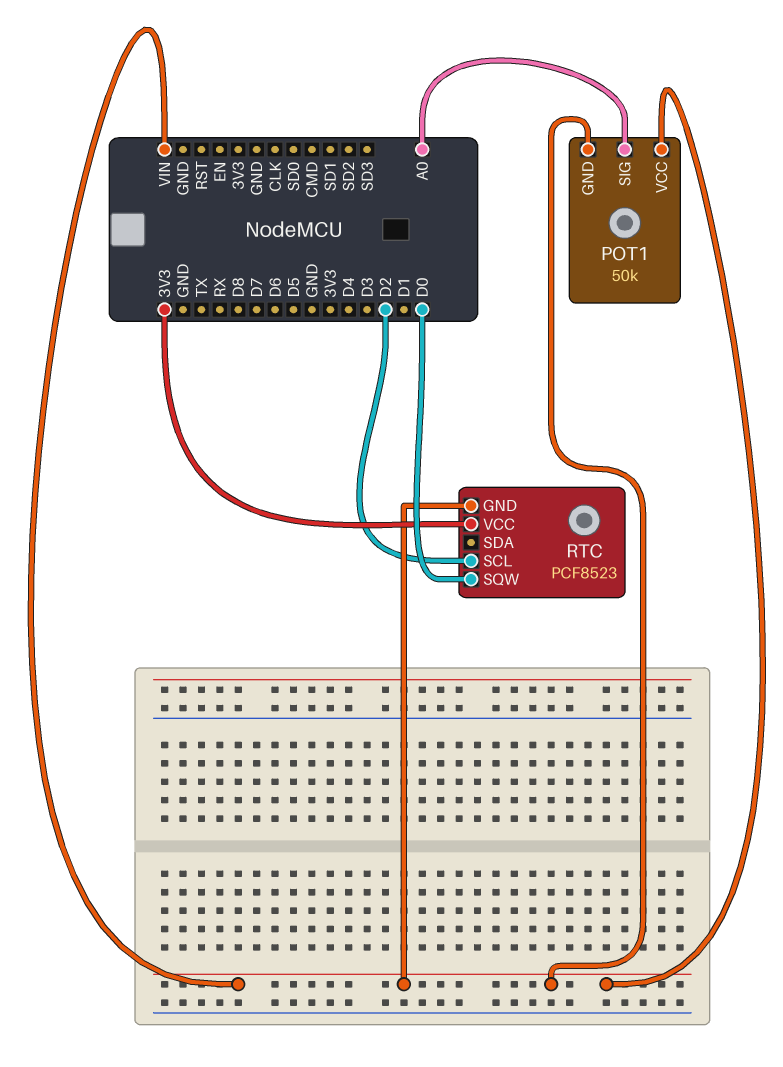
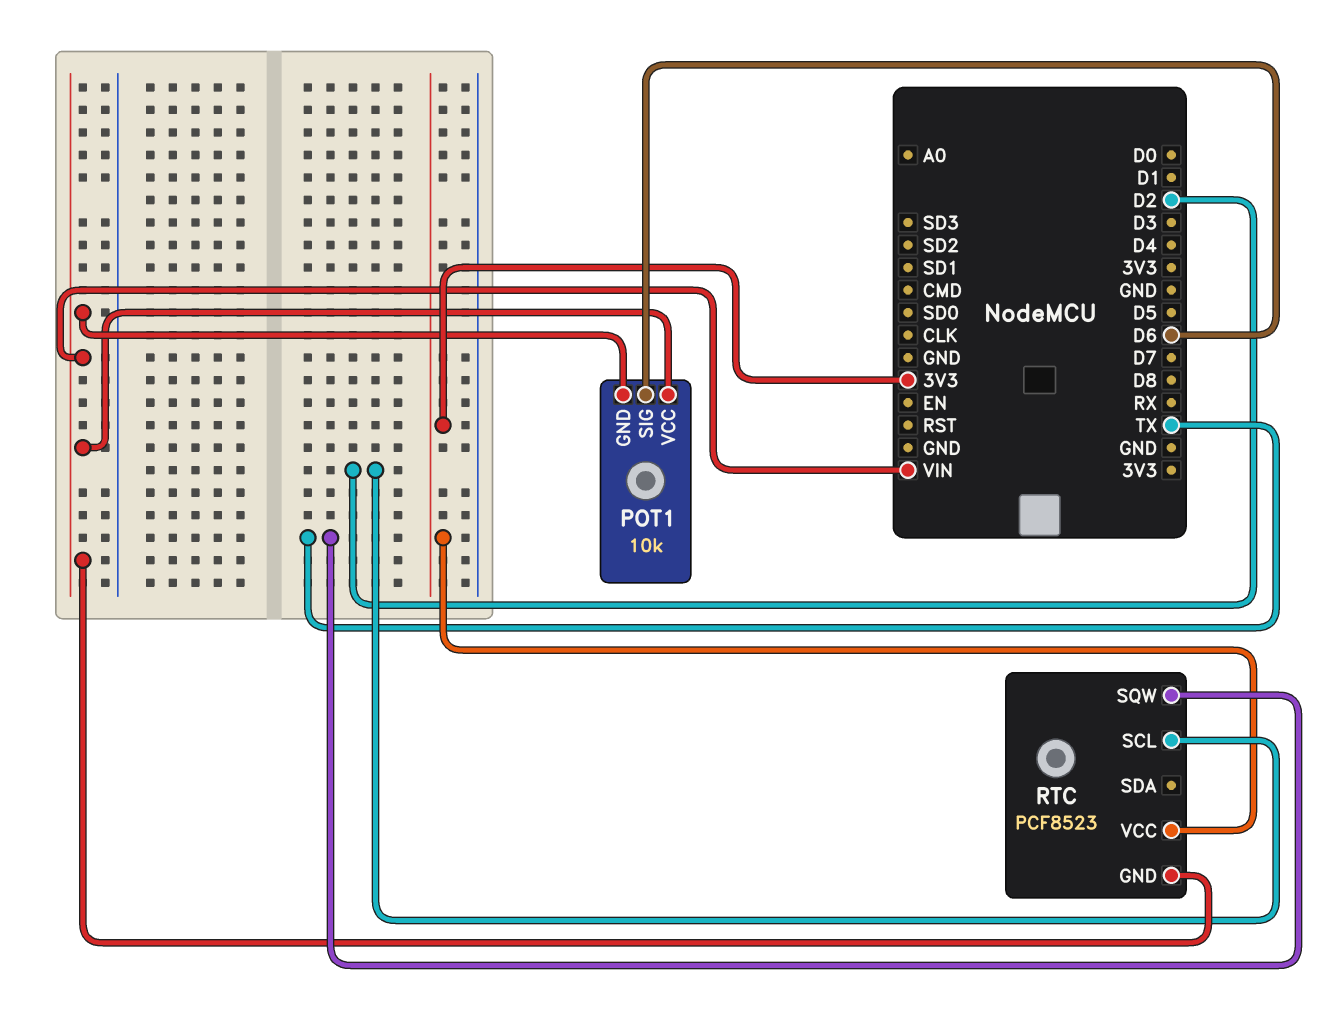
POT1: 50k -> 10k
POT1 pin SIG: A0 -> D6
RTC pin SQW: D0 -> TX

